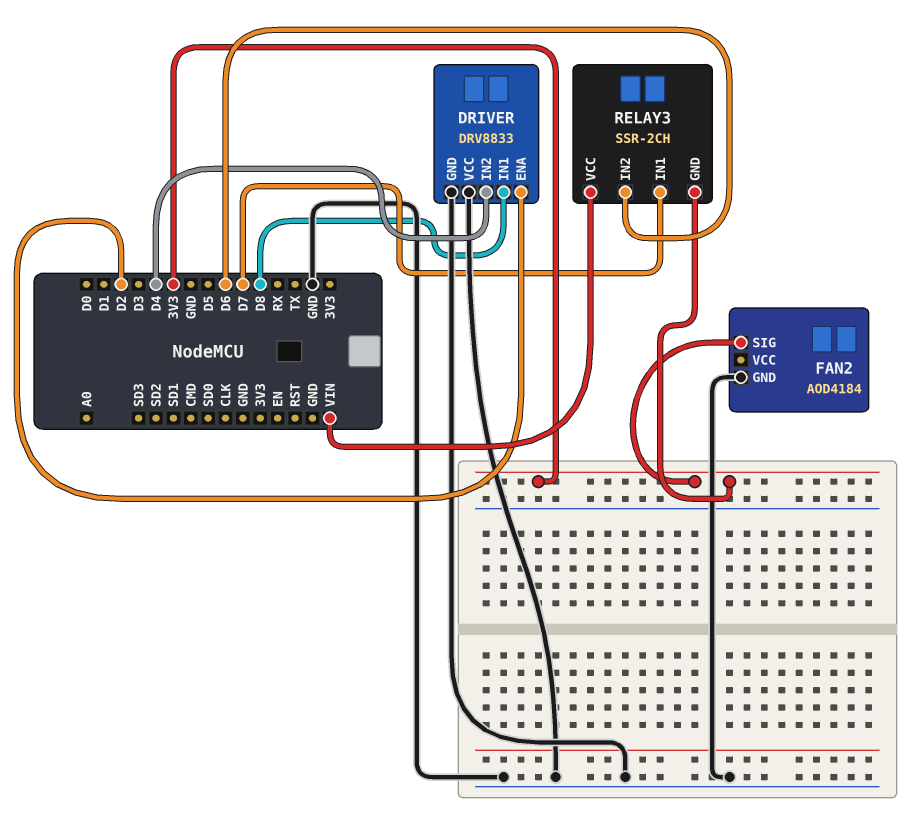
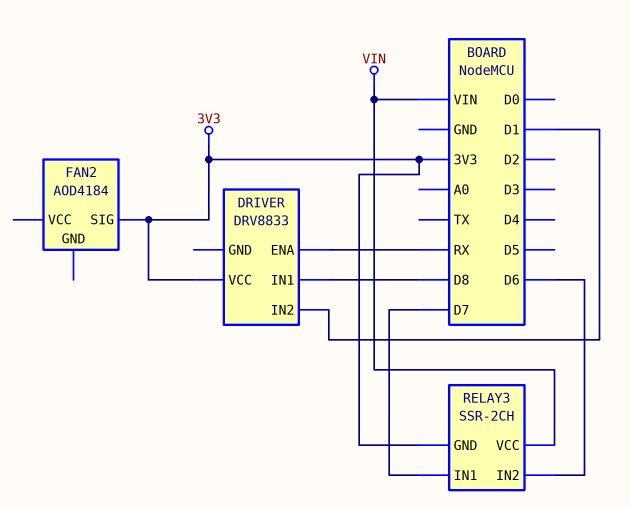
DRIVER pin ENA: D2 -> RX
DRIVER pin GND: GND -> none
DRIVER pin IN2: D4 -> D1
DRIVER pin VCC: GND -> 3V3
FAN2 pin GND: GND -> none

